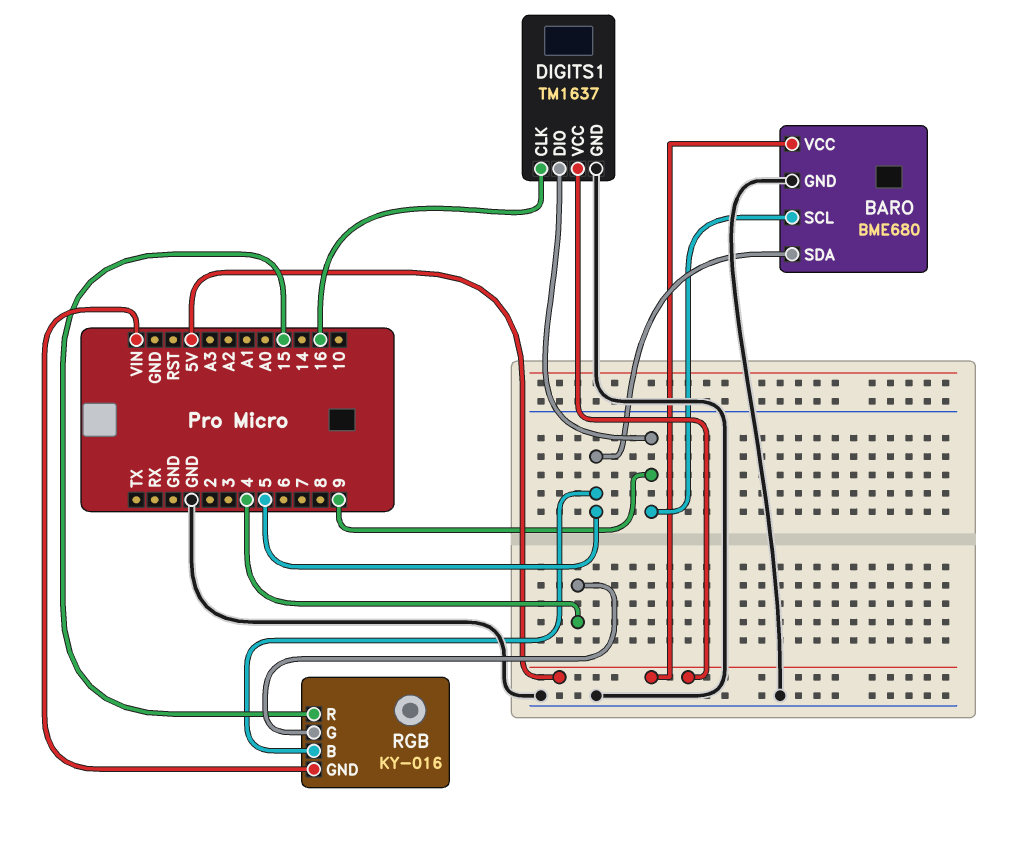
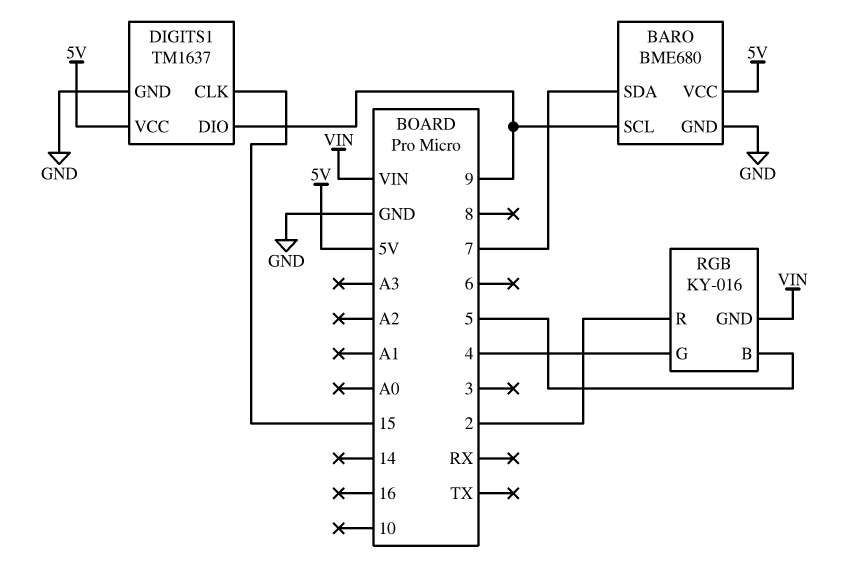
BARO pin SDA: 5 -> 7
DIGITS1 pin CLK: 16 -> 15
RGB pin R: 15 -> 2

